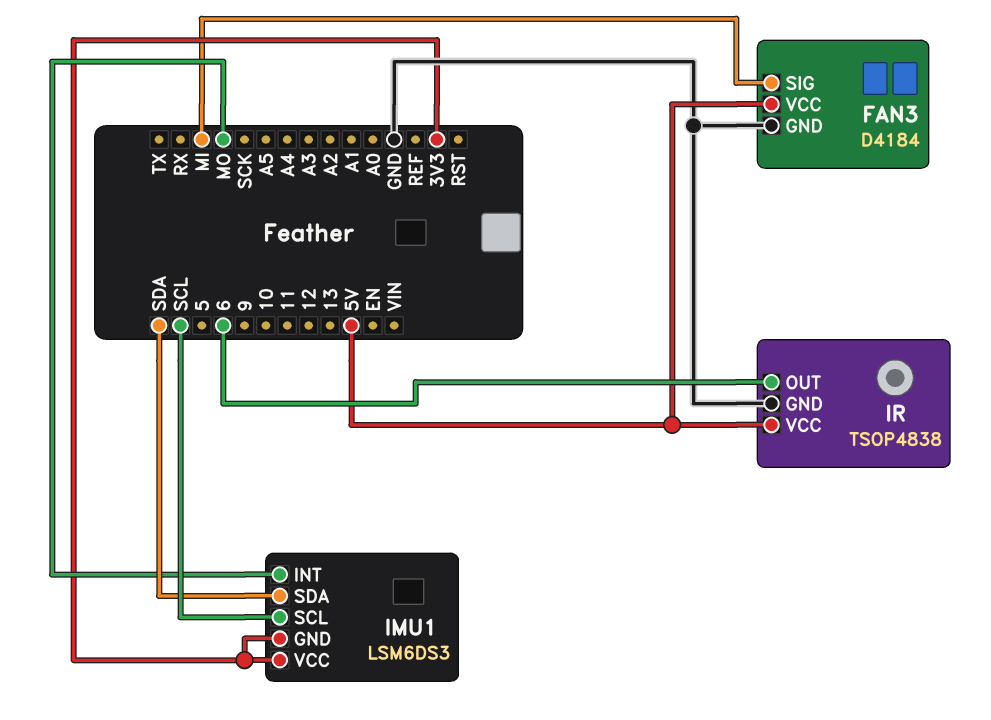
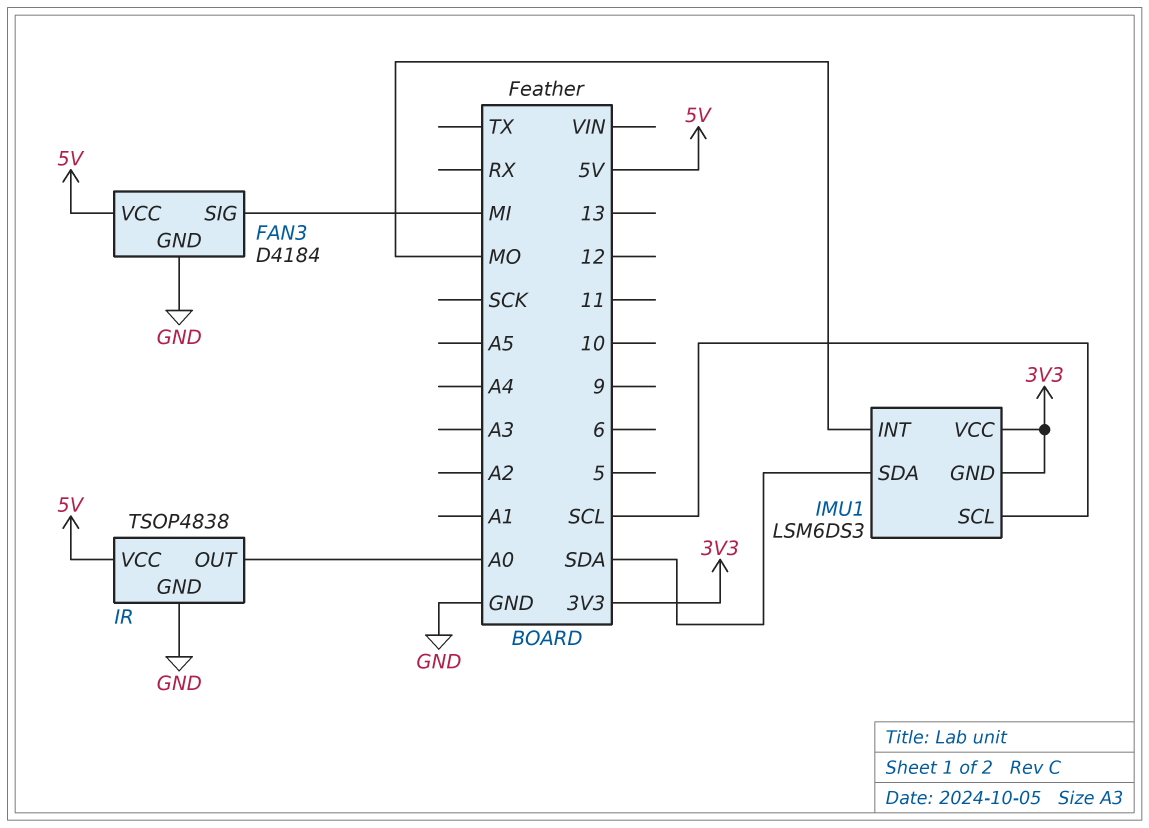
IR pin OUT: 6 -> A0

